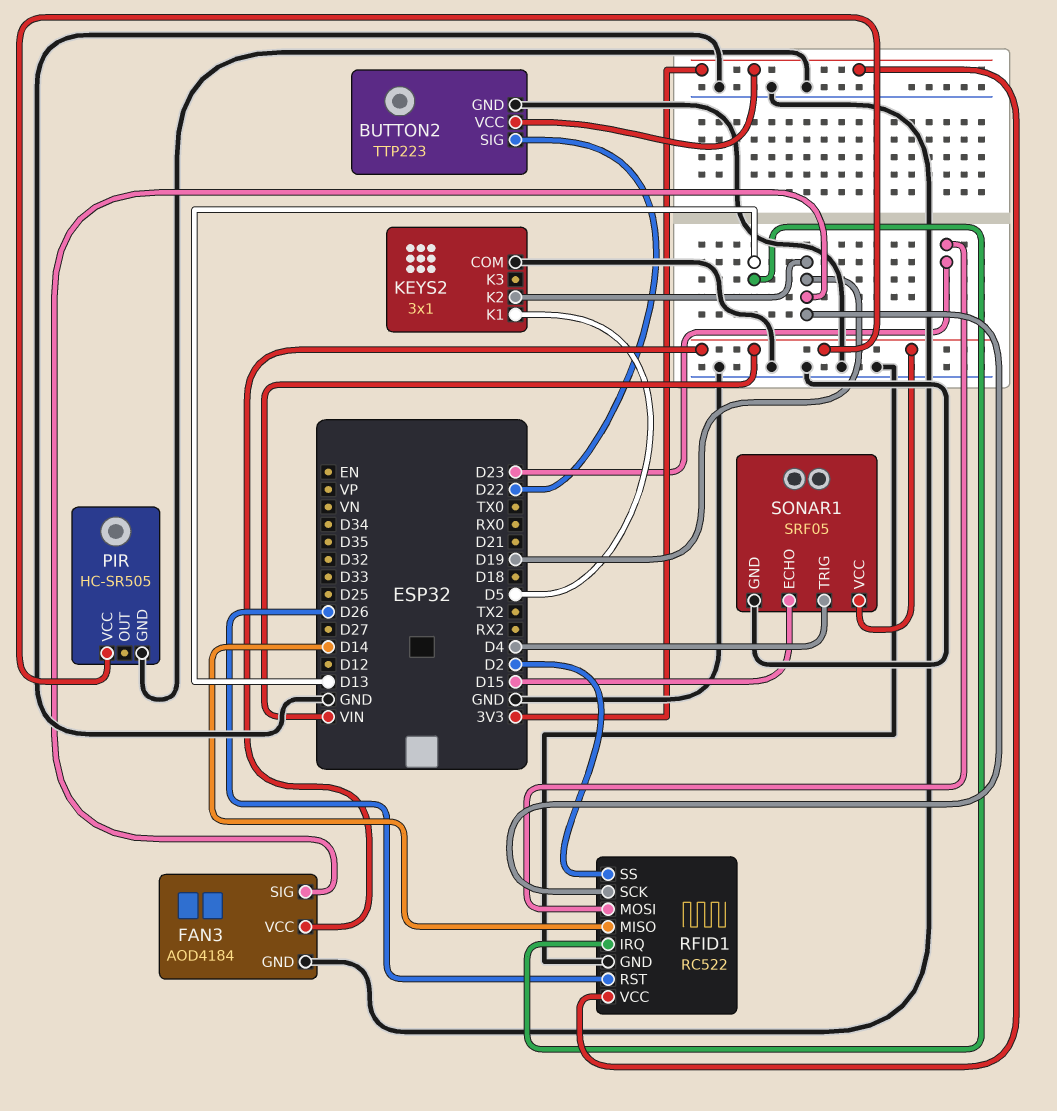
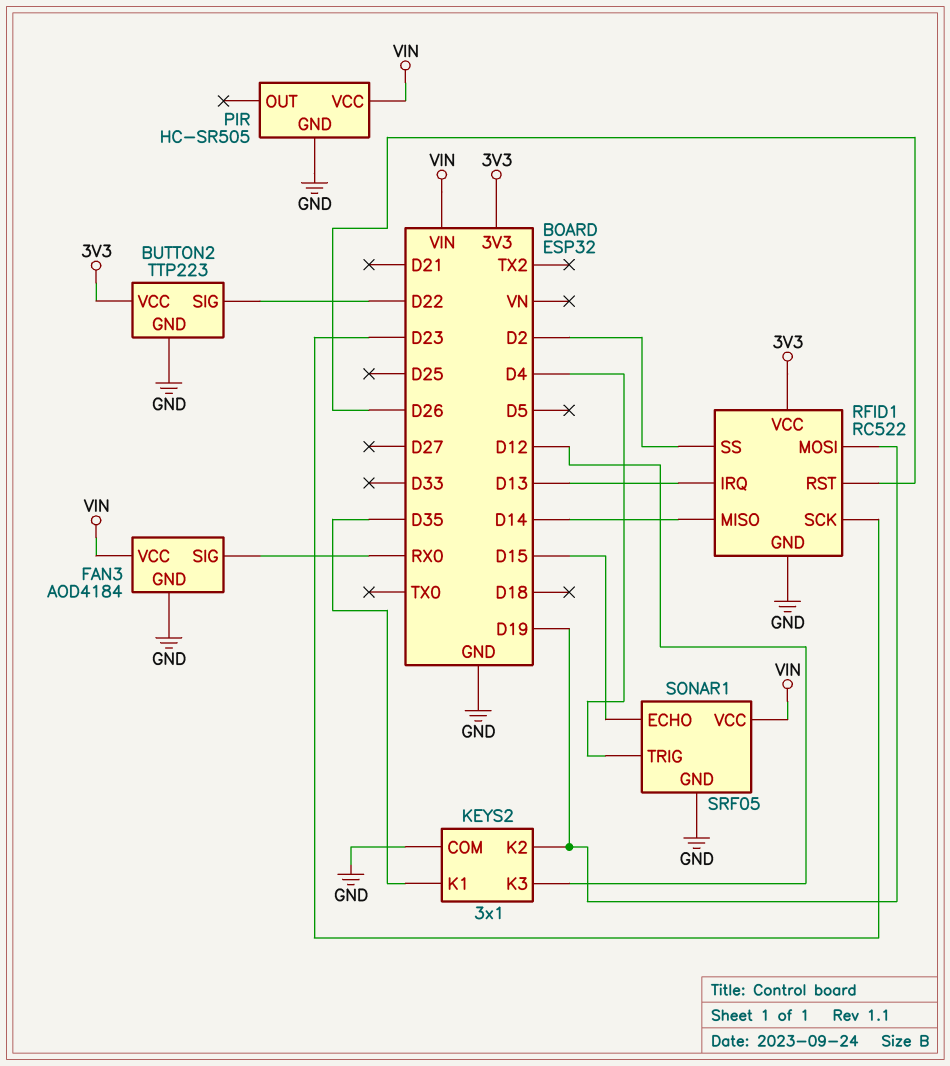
FAN3 pin SIG: D19 -> RX0
KEYS2 pin K1: D5 -> D35
KEYS2 pin K3: none -> D12
RFID1 pin MOSI: D23 -> D19
RFID1 pin SCK: D19 -> D23

